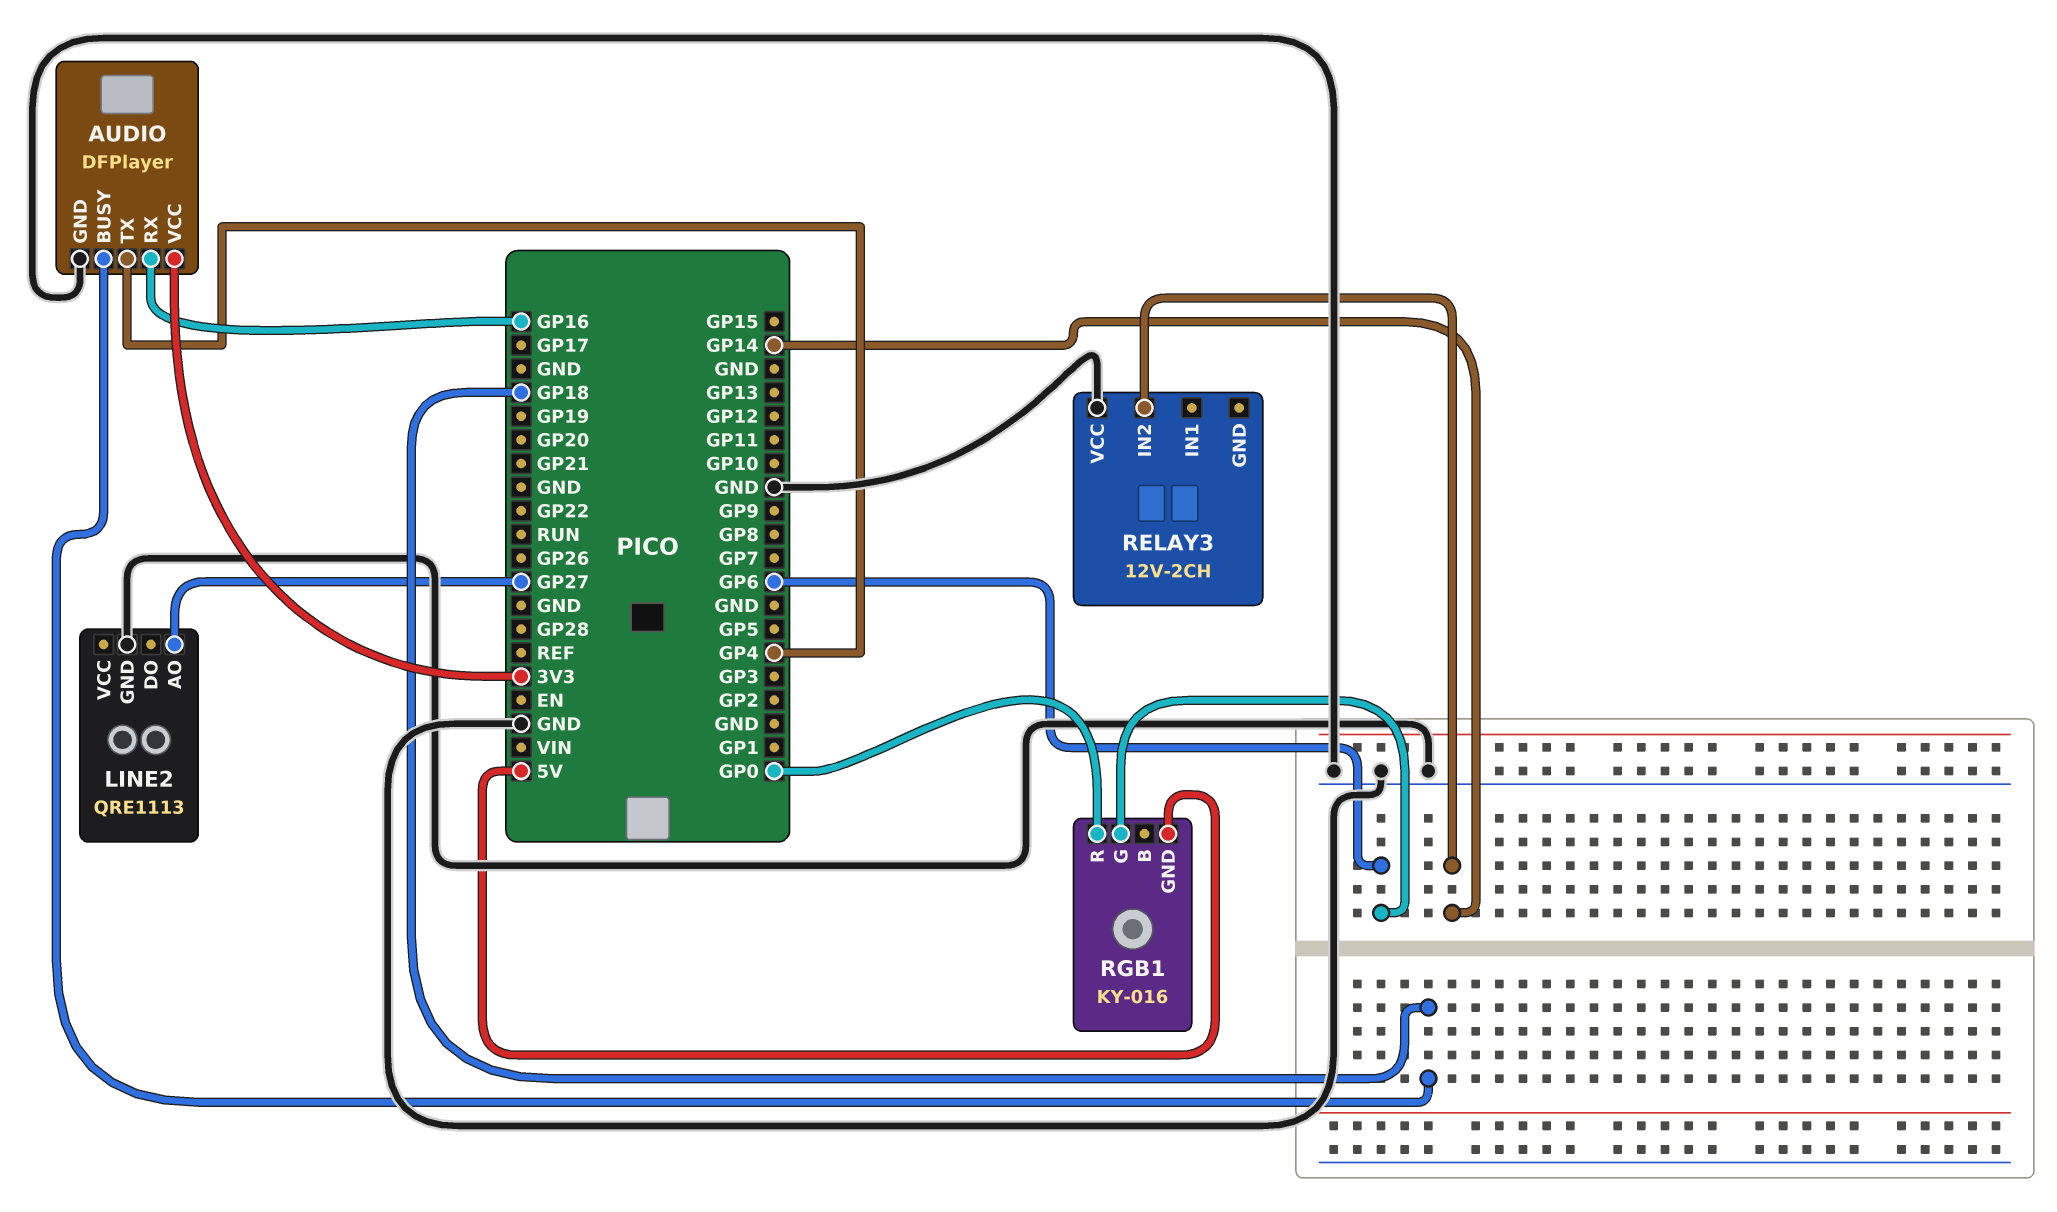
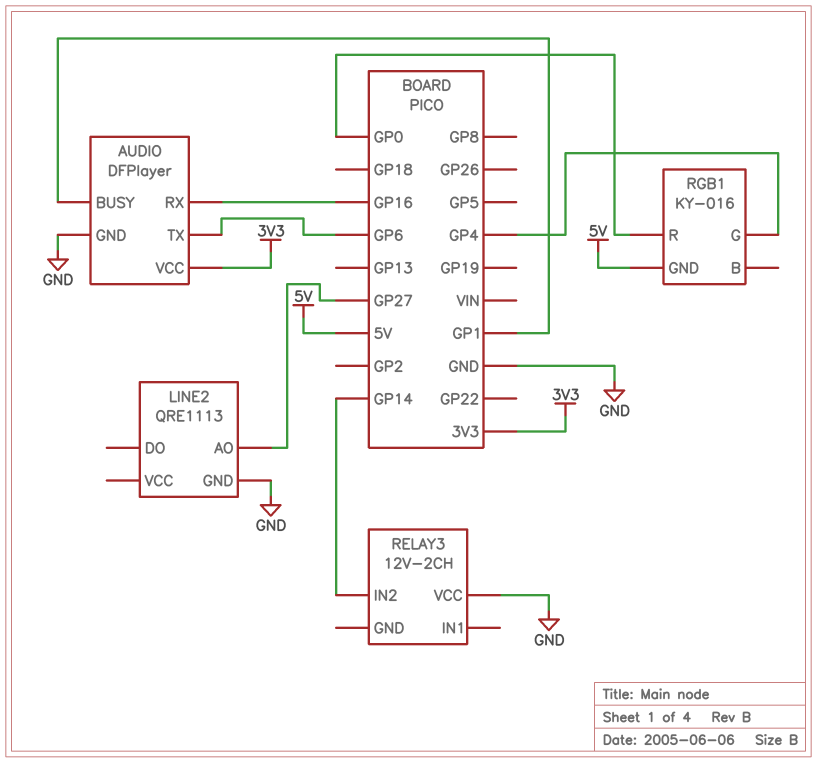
AUDIO pin BUSY: GP18 -> GP1
AUDIO pin TX: GP4 -> GP6
RGB1 pin G: GP6 -> GP4

